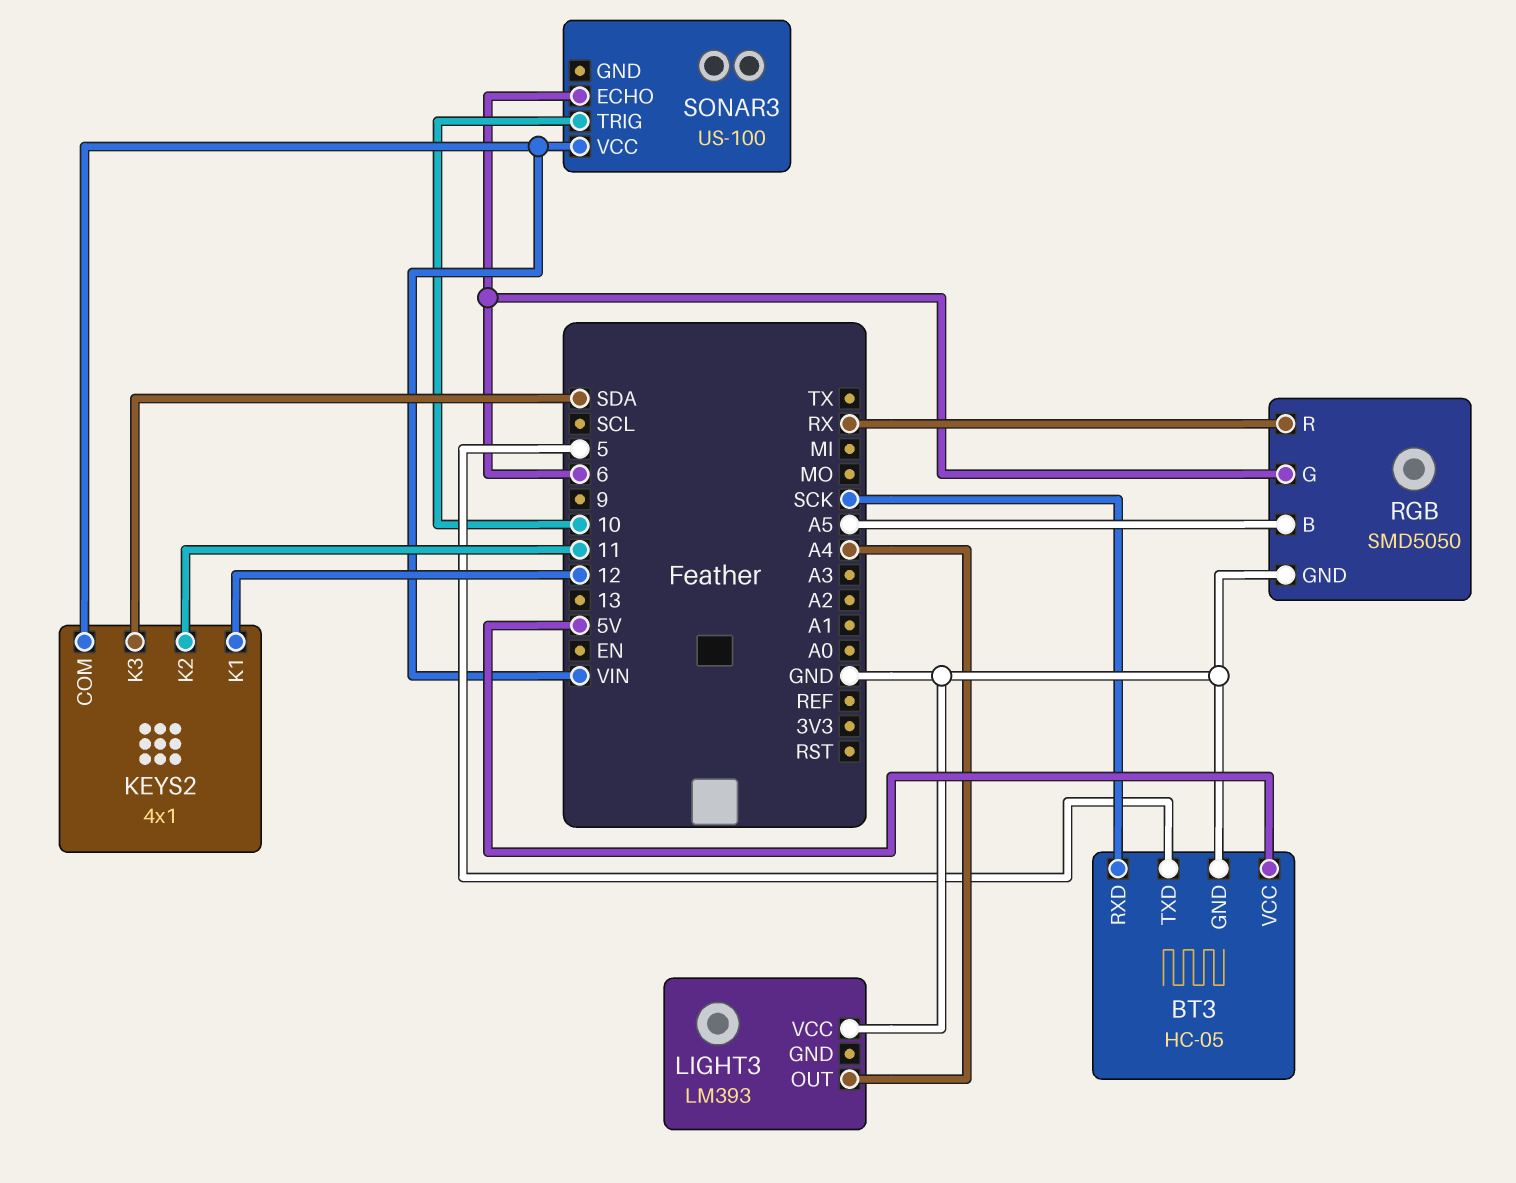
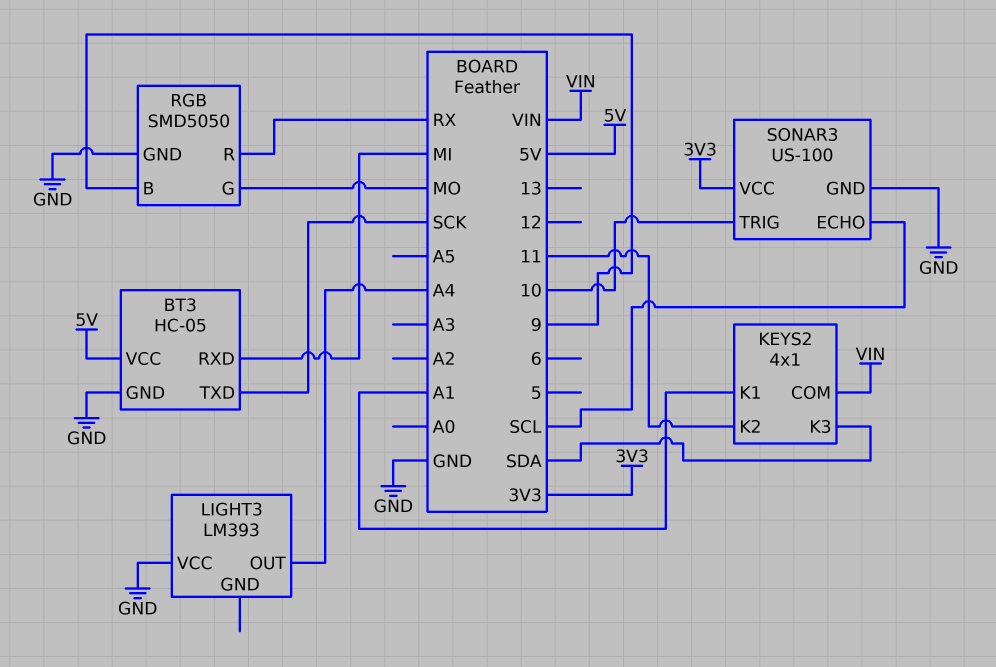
BT3 pin RXD: SCK -> MI
BT3 pin TXD: 5 -> SCK
KEYS2 pin K1: 12 -> A1
RGB pin B: A5 -> 9
RGB pin G: 6 -> MO
SONAR3 pin ECHO: 6 -> SCL
SONAR3 pin GND: none -> GND
SONAR3 pin VCC: VIN -> 3V3

